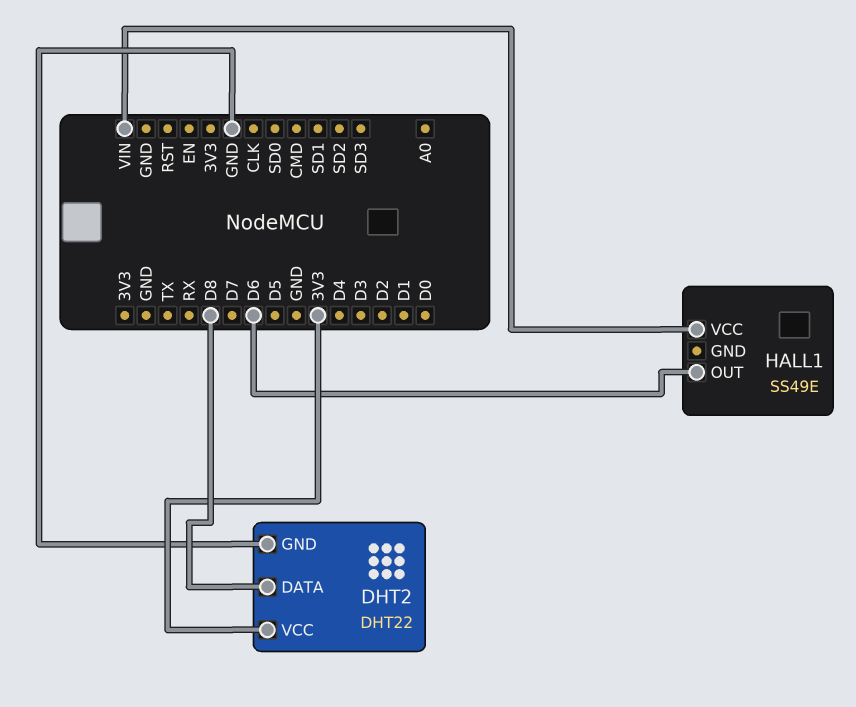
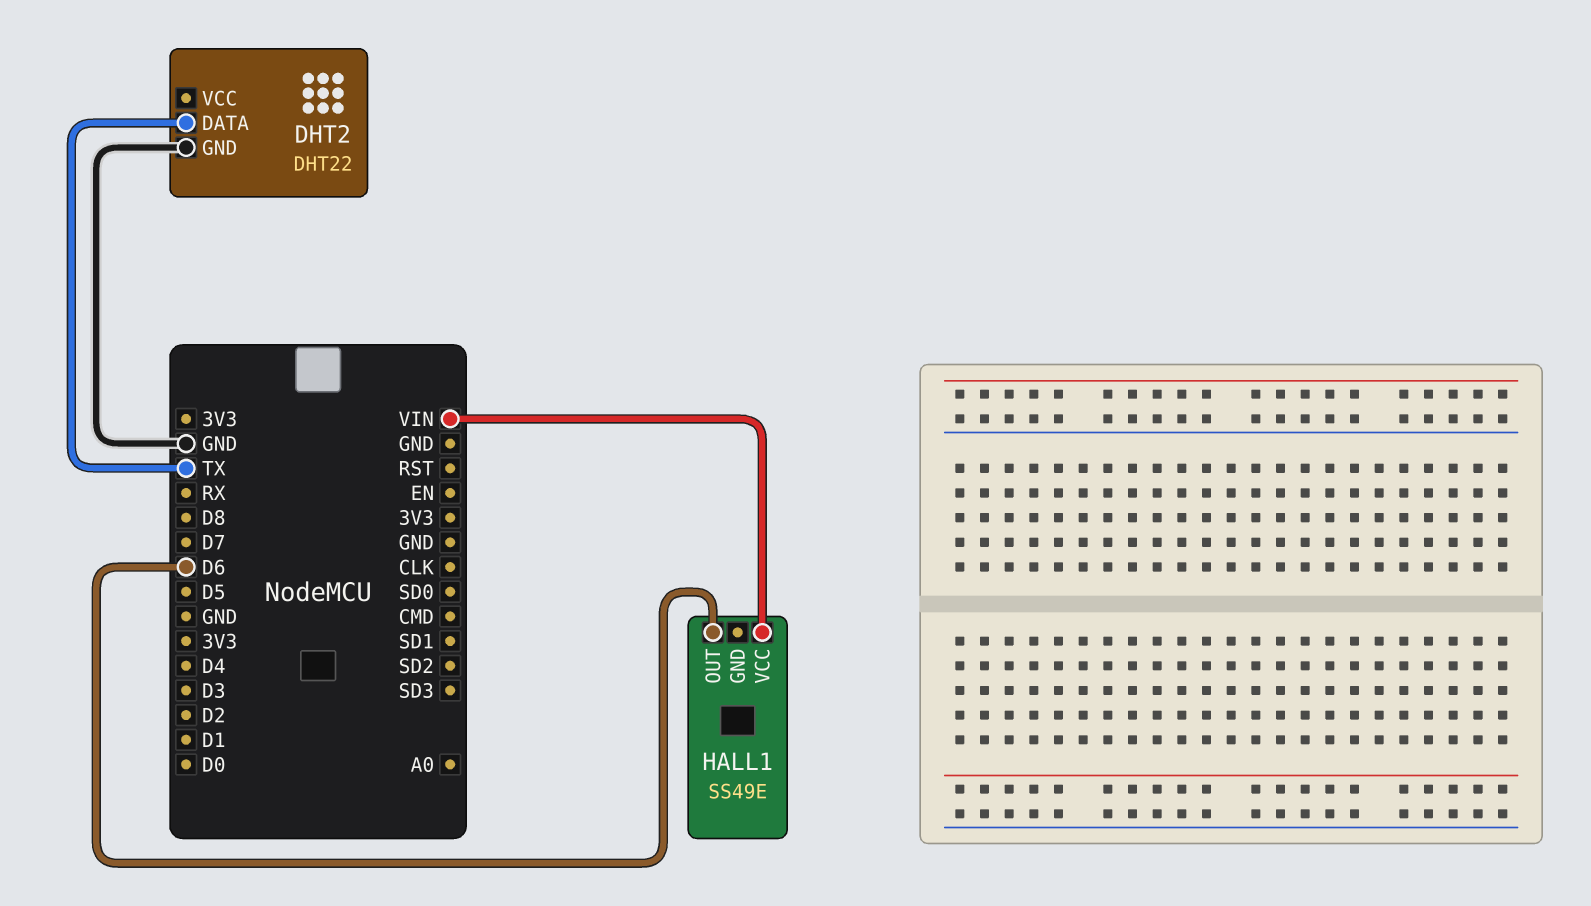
DHT2 pin DATA: D8 -> TX
DHT2 pin VCC: 3V3 -> none

